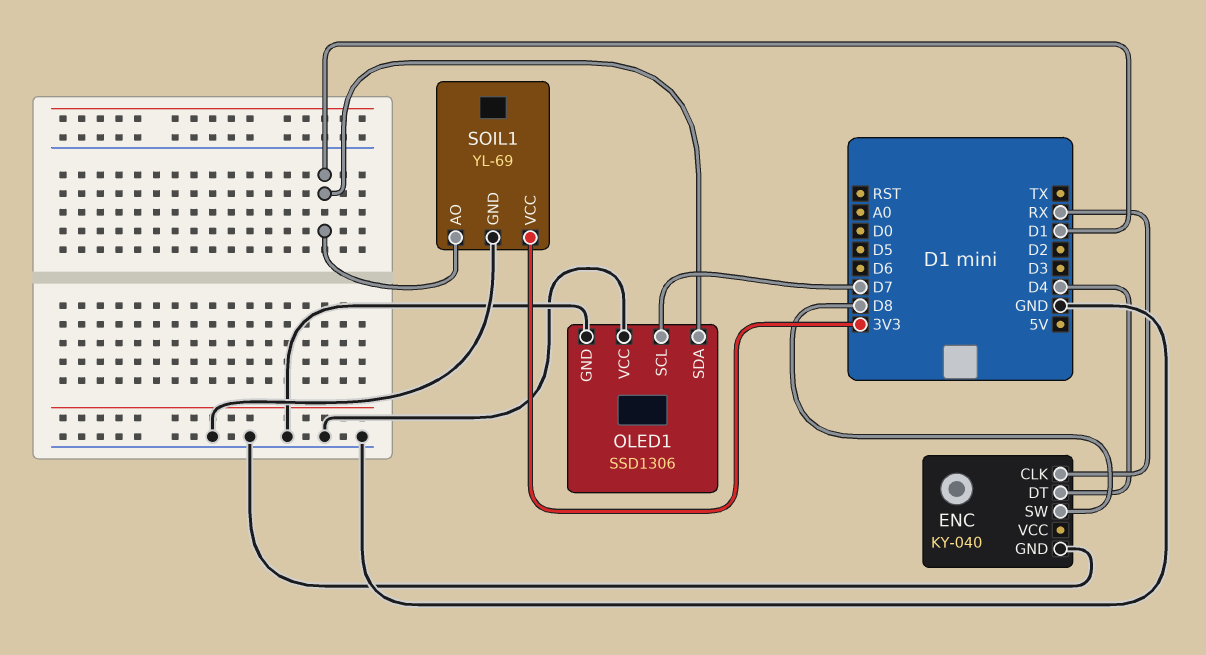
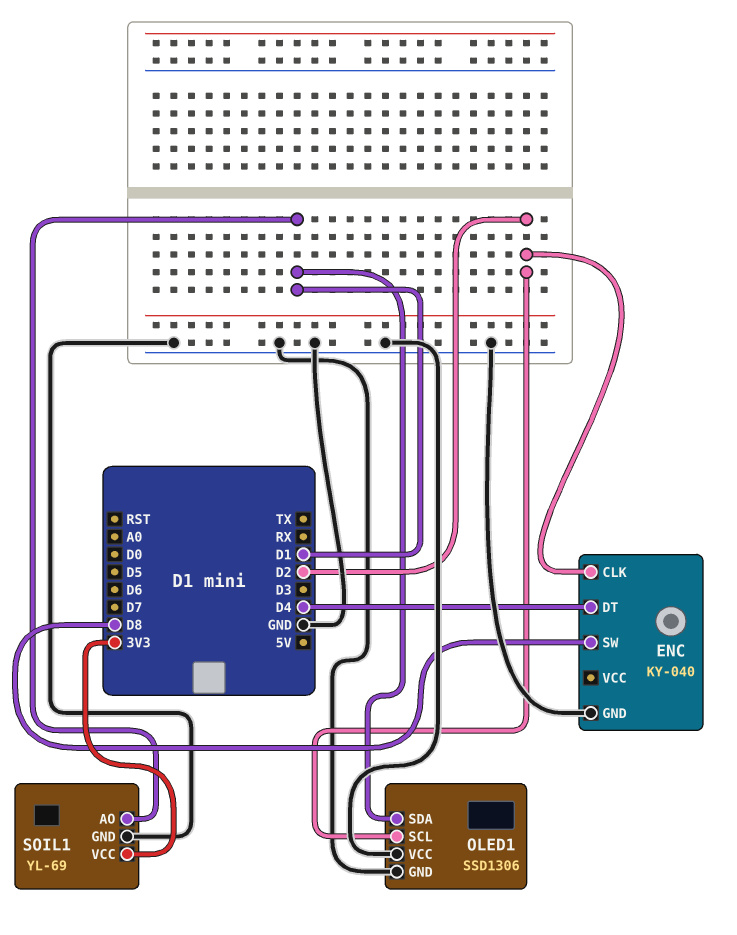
ENC pin CLK: RX -> D2
OLED1 pin SCL: D7 -> D2

